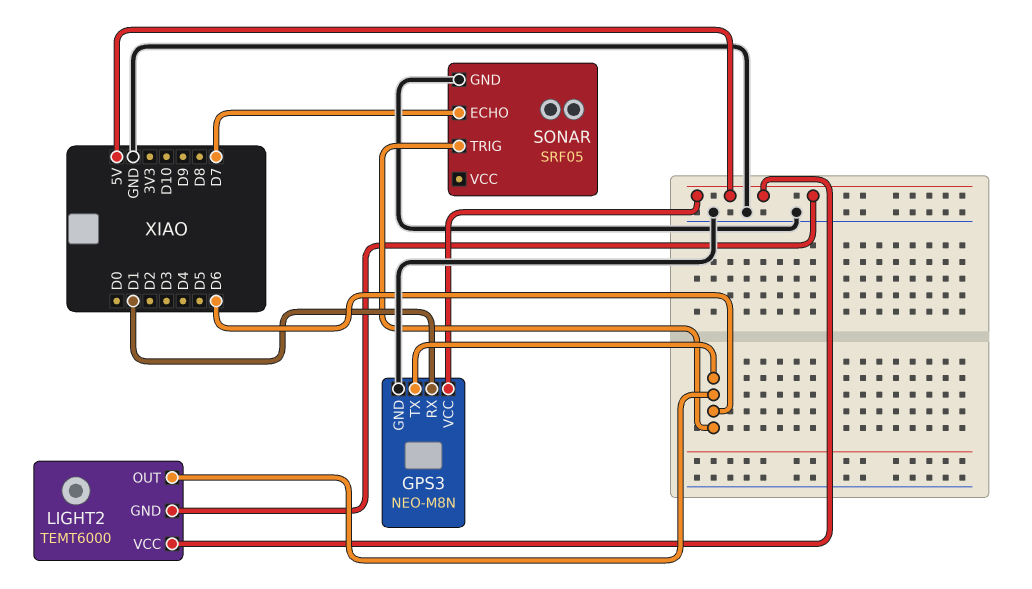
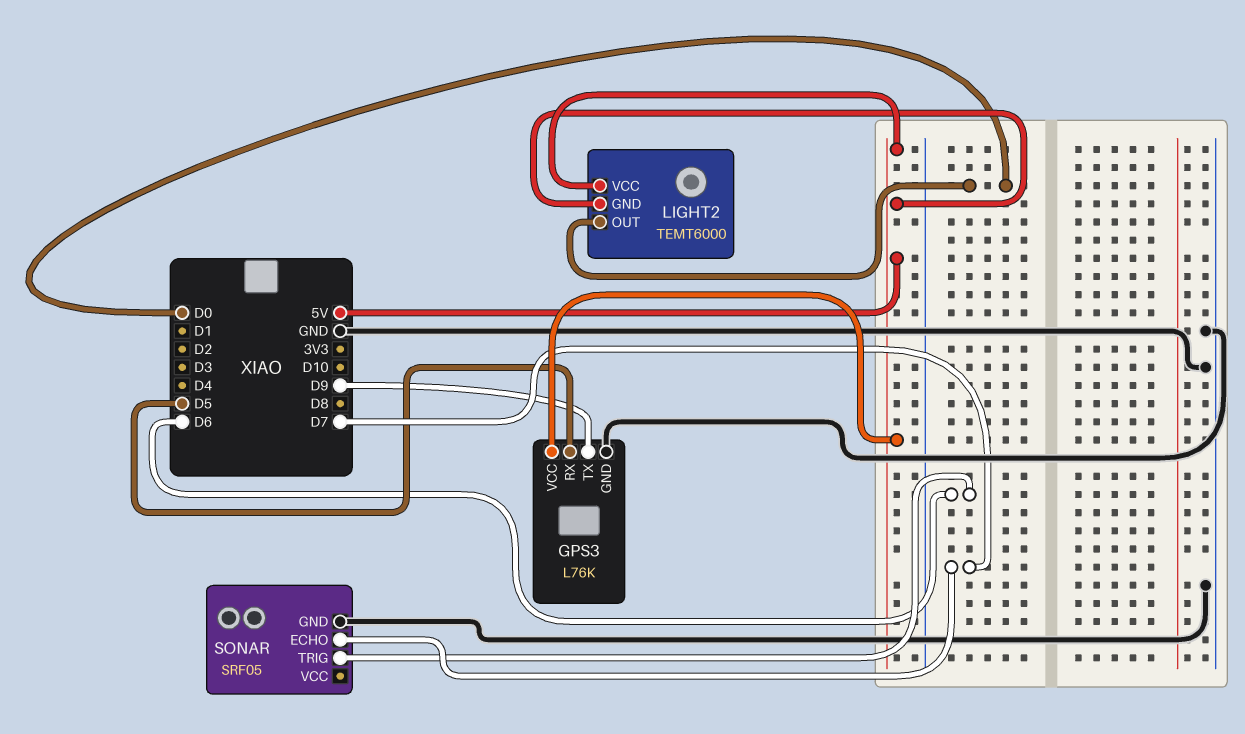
GPS3: NEO-M8N -> L76K
GPS3 pin RX: D1 -> D5
GPS3 pin TX: D6 -> D9
LIGHT2 pin OUT: D6 -> D0

